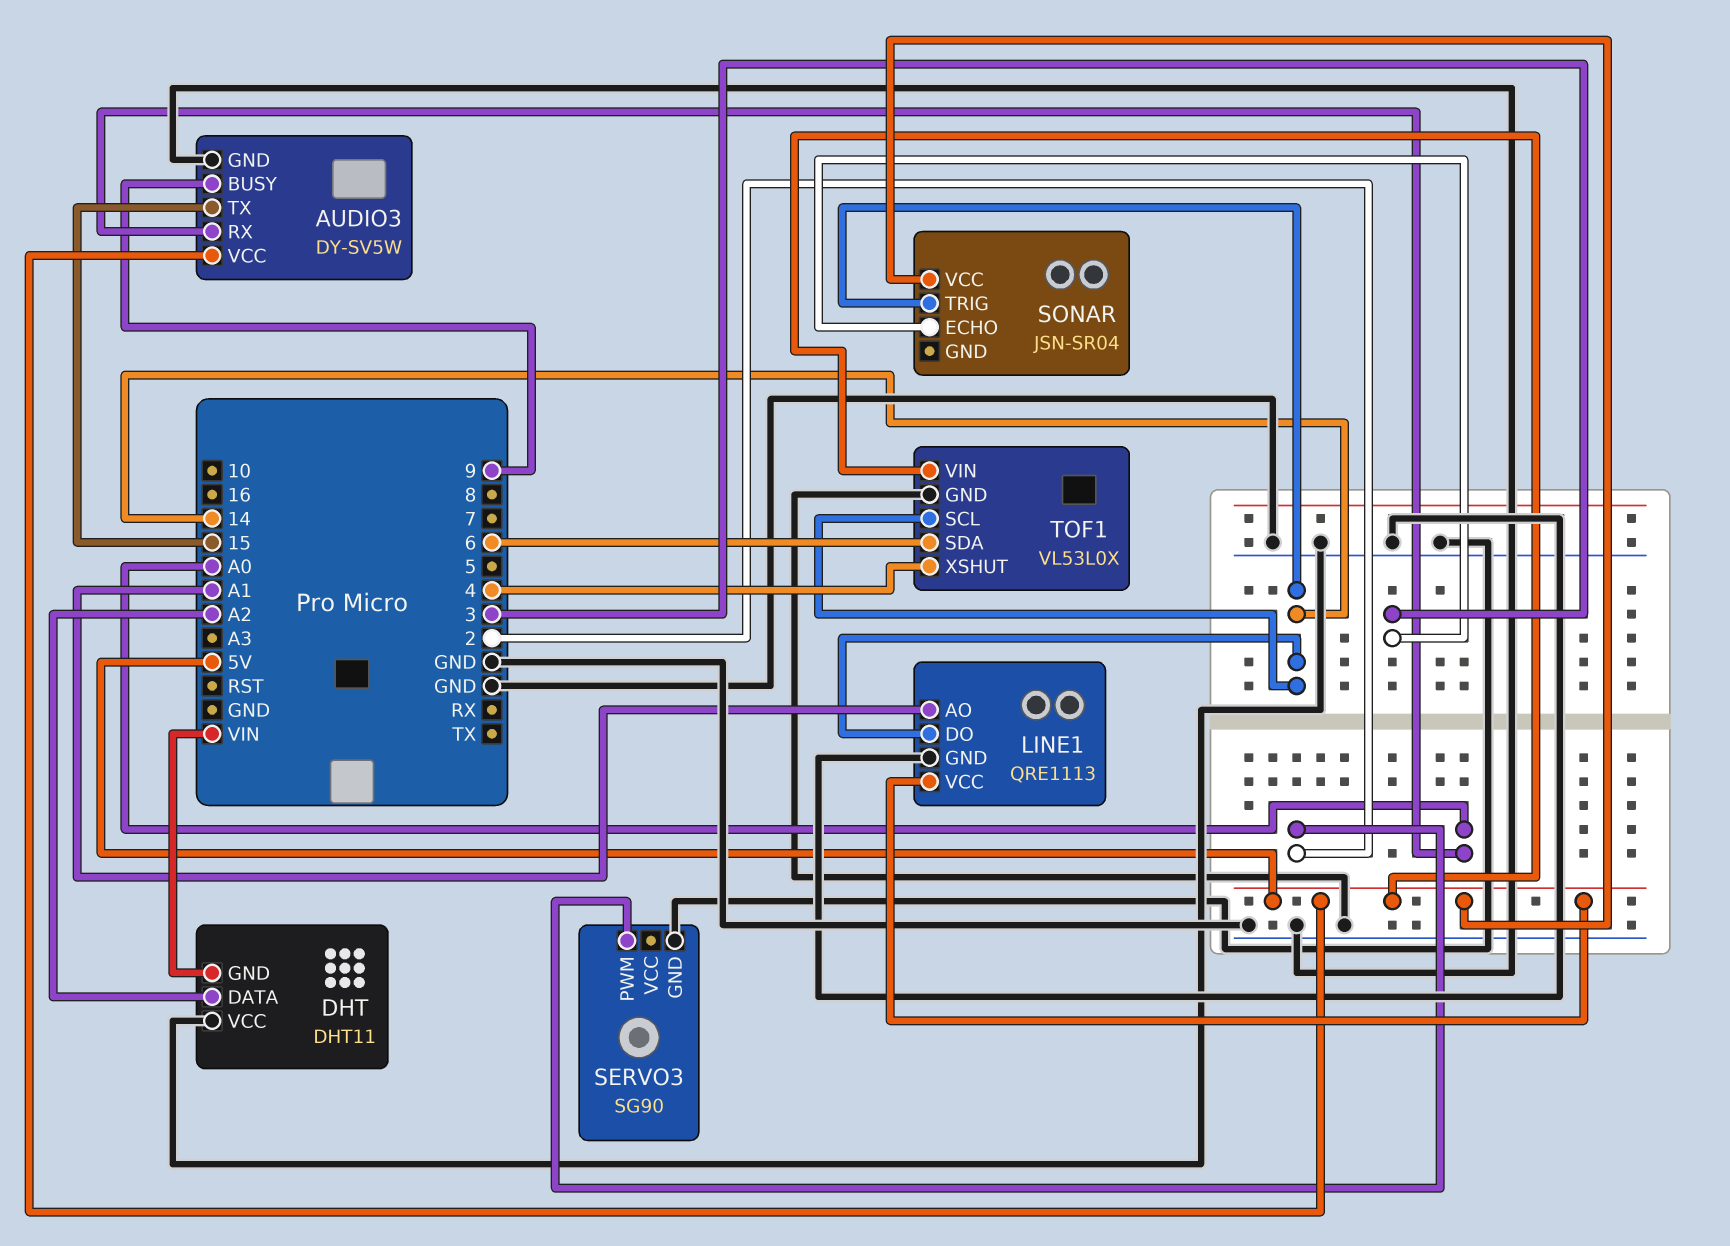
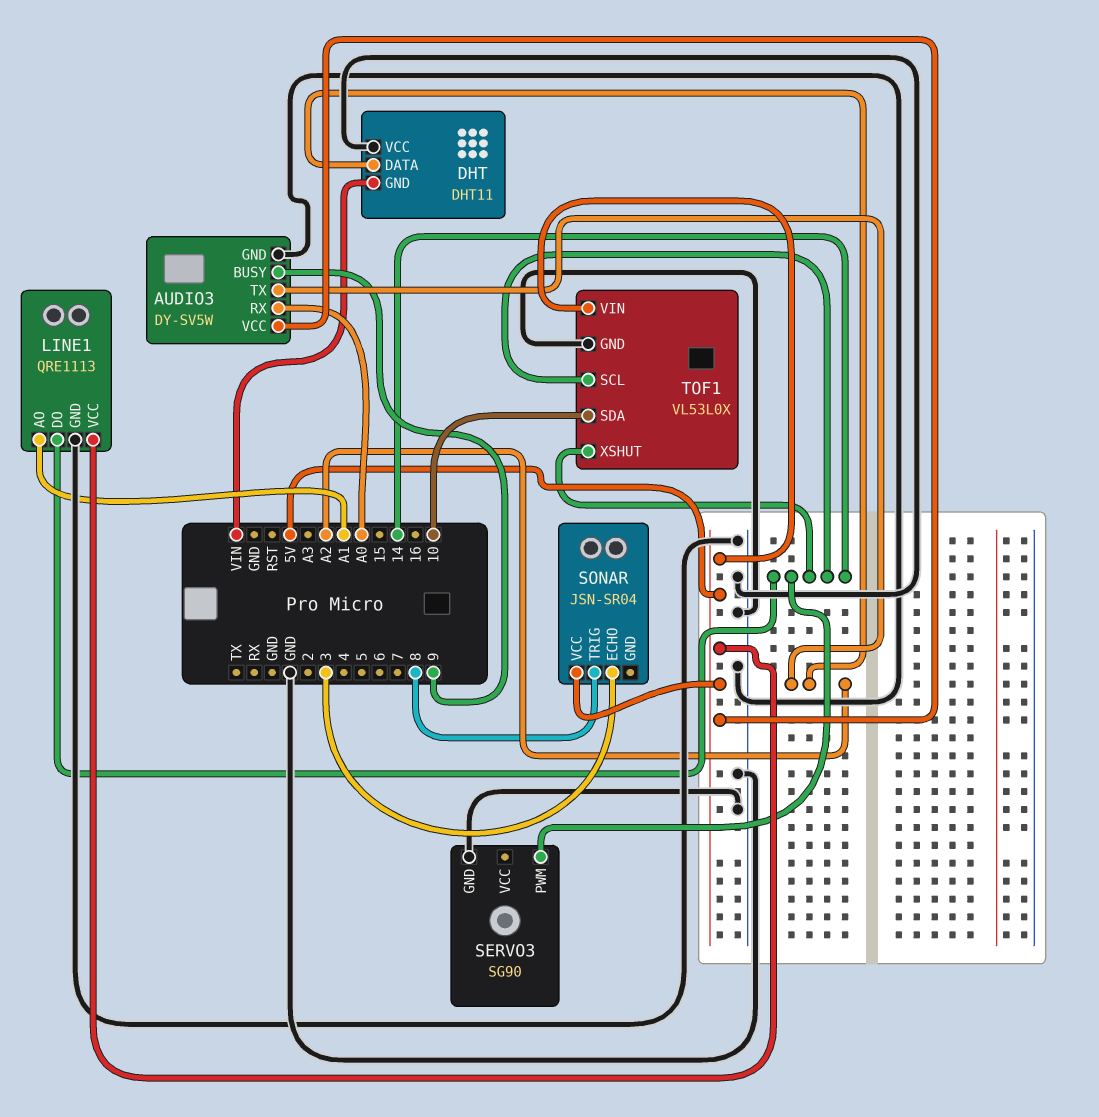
AUDIO3 pin TX: 15 -> A2
SERVO3 pin PWM: 2 -> 14
SONAR pin TRIG: 14 -> 8
TOF1 pin SDA: 6 -> 10
TOF1 pin XSHUT: 4 -> 14

